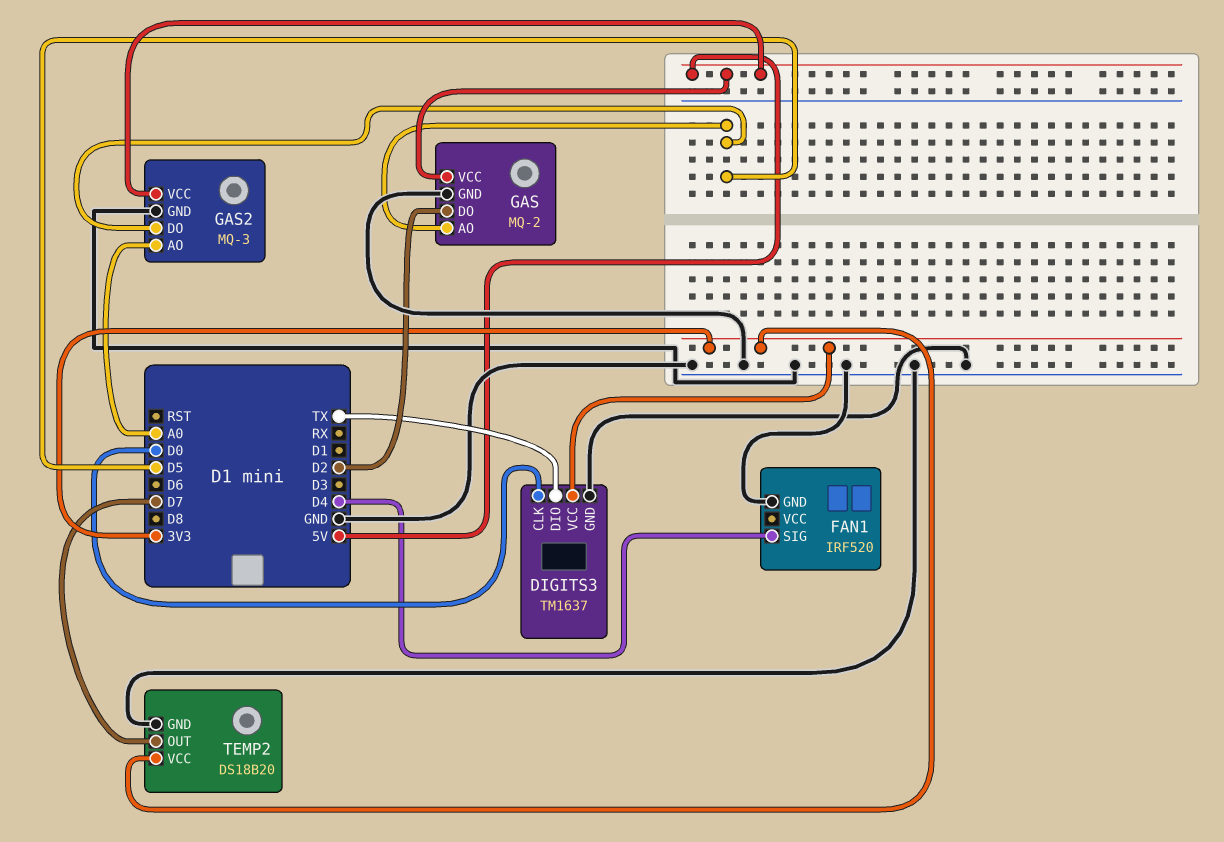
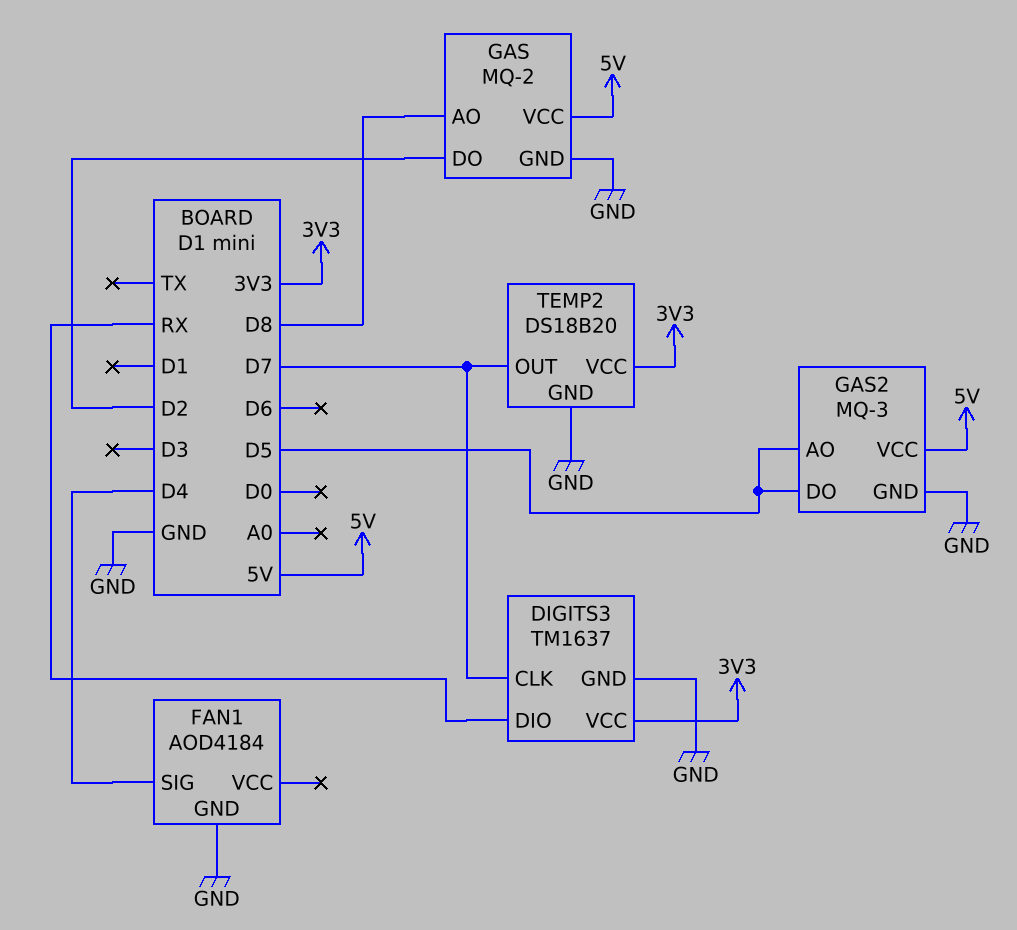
DIGITS3 pin CLK: D0 -> D7
DIGITS3 pin DIO: TX -> RX
FAN1: IRF520 -> AOD4184
GAS pin AO: D5 -> D8
GAS2 pin AO: A0 -> D5

